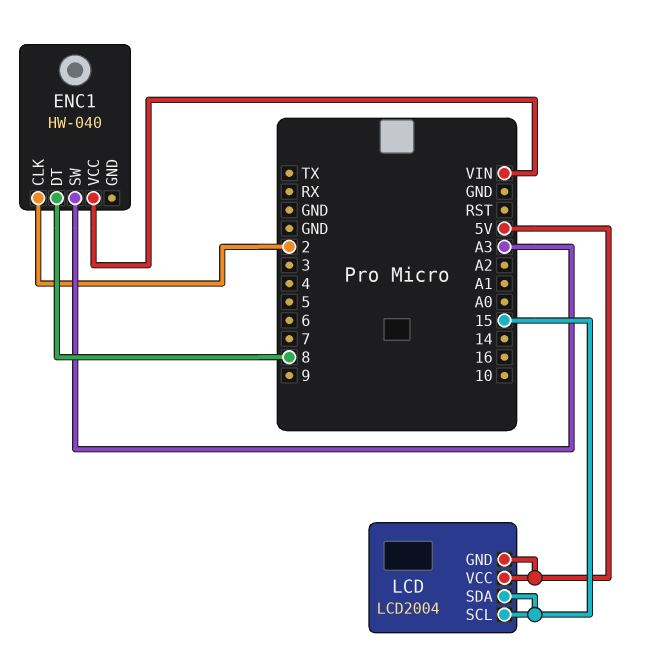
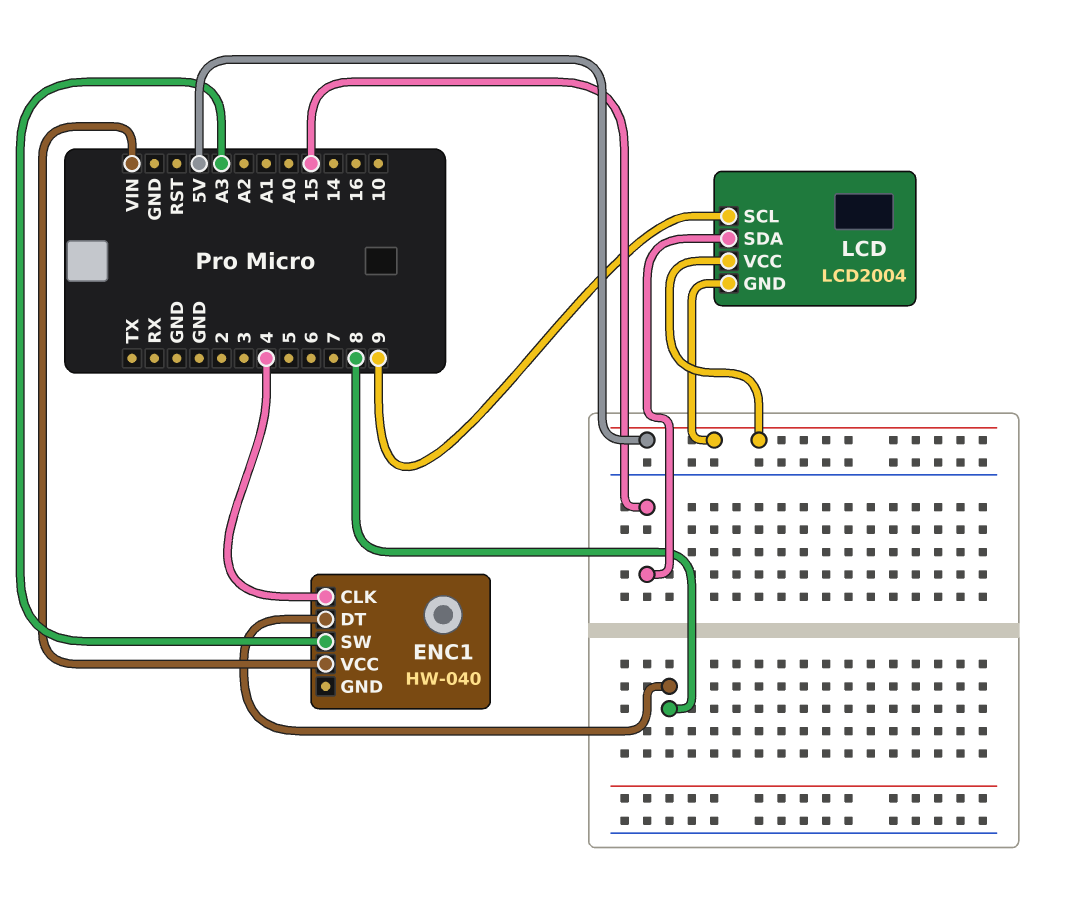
ENC1 pin CLK: 2 -> 4
LCD pin SCL: 15 -> 9

